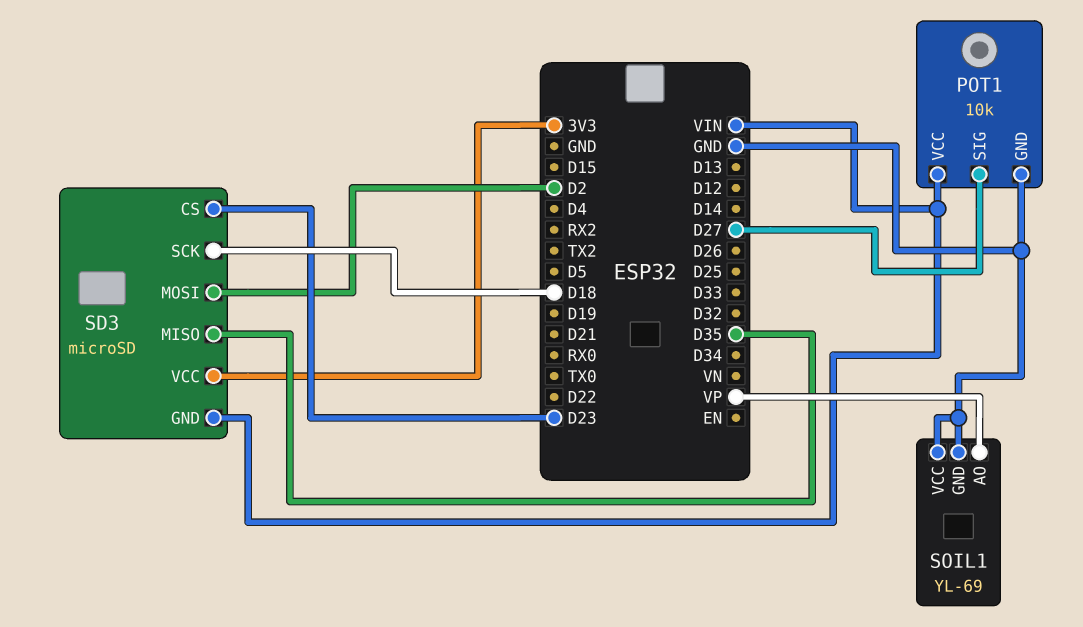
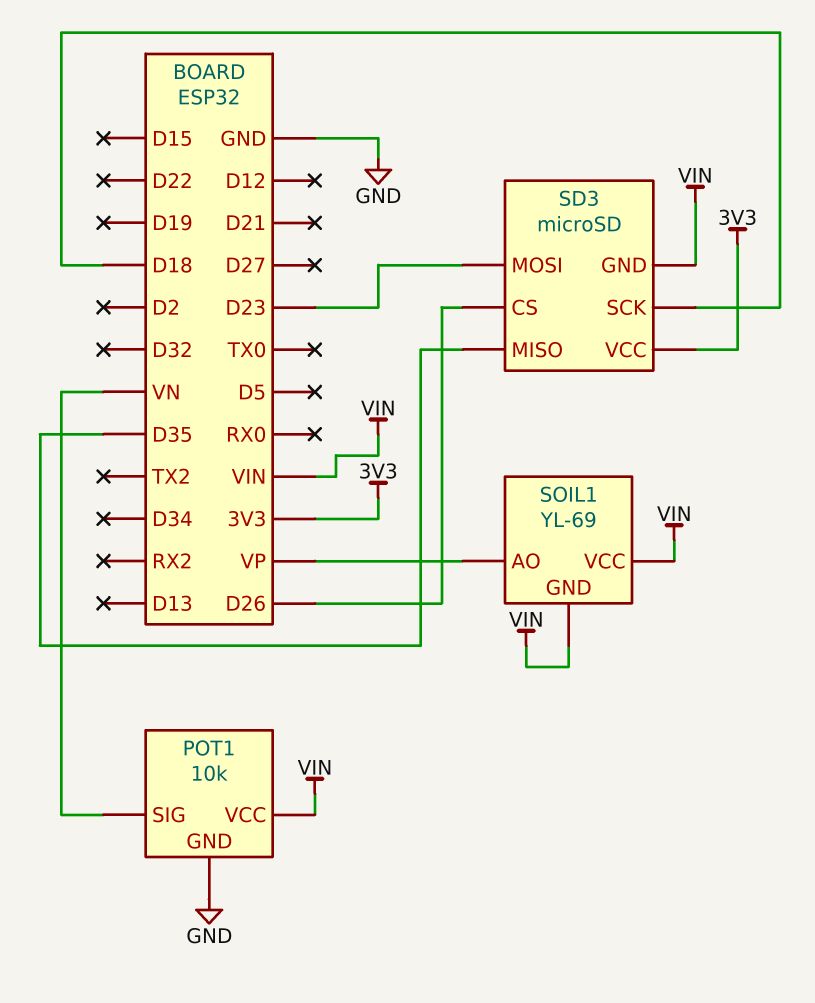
POT1 pin SIG: D27 -> VN
SD3 pin CS: D23 -> D26
SD3 pin MOSI: D2 -> D23
SOIL1 pin GND: GND -> VIN
SOIL1 pin VCC: GND -> VIN

